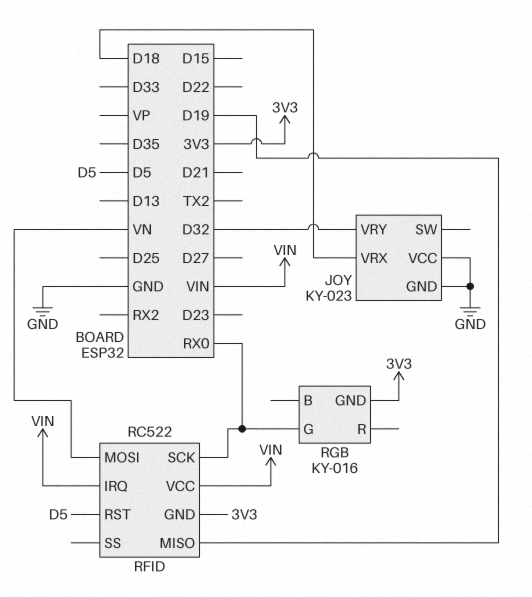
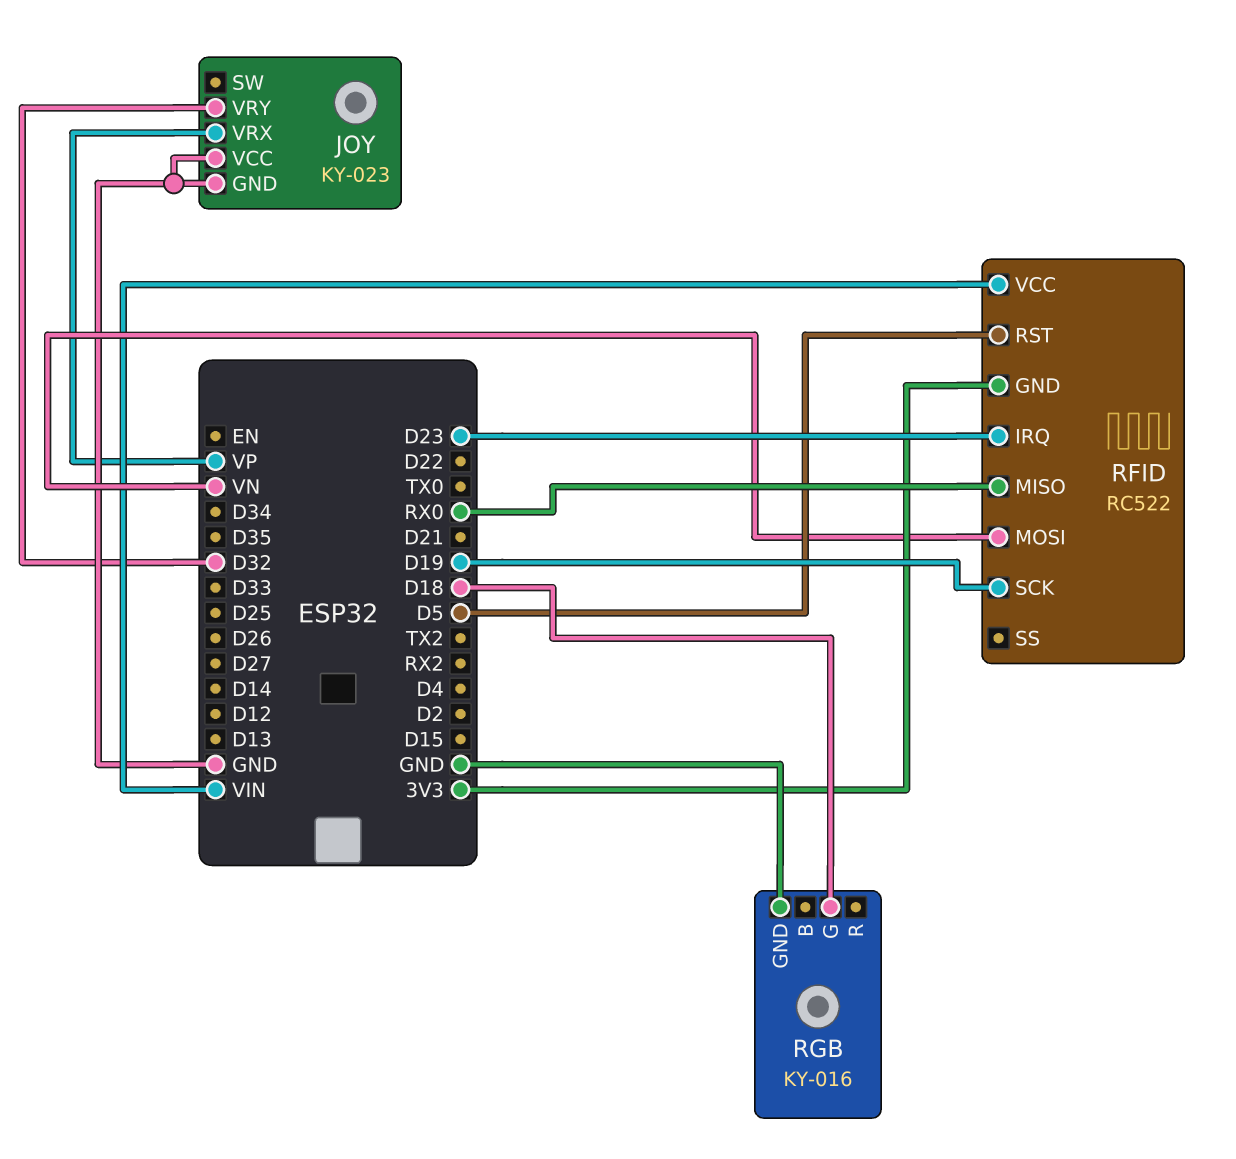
JOY pin VRX: D18 -> VP
RFID pin IRQ: VIN -> D23
RFID pin MISO: D19 -> RX0
RFID pin SCK: RX0 -> D19
RGB pin G: RX0 -> D18
RGB pin GND: 3V3 -> GND

